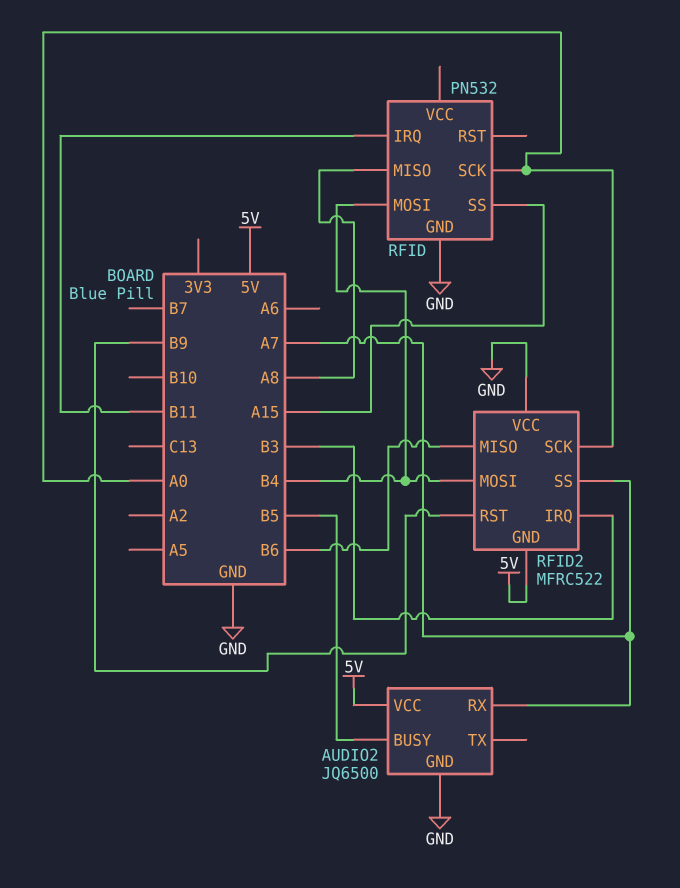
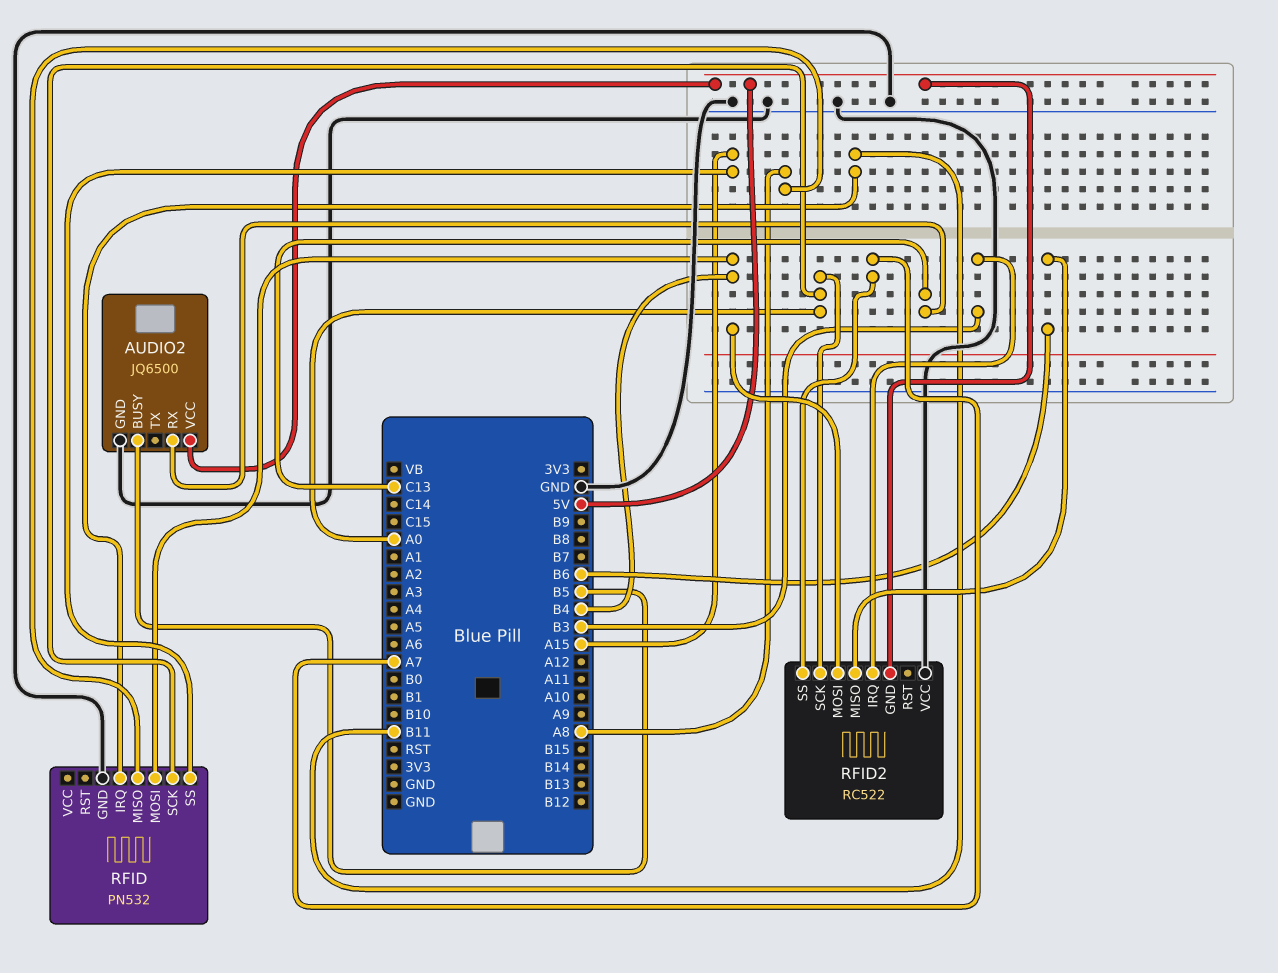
AUDIO2 pin RX: A7 -> C13
RFID2: MFRC522 -> RC522
RFID2 pin RST: B9 -> none

